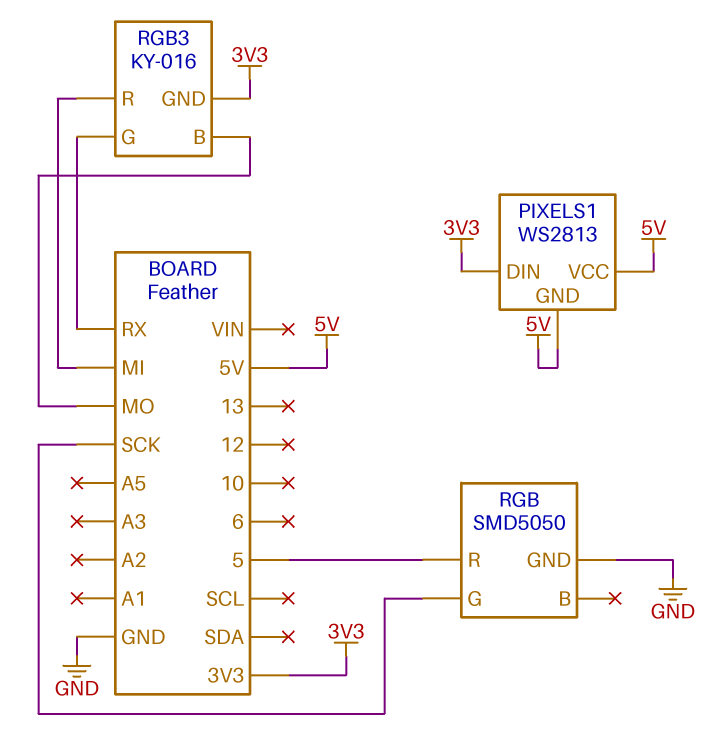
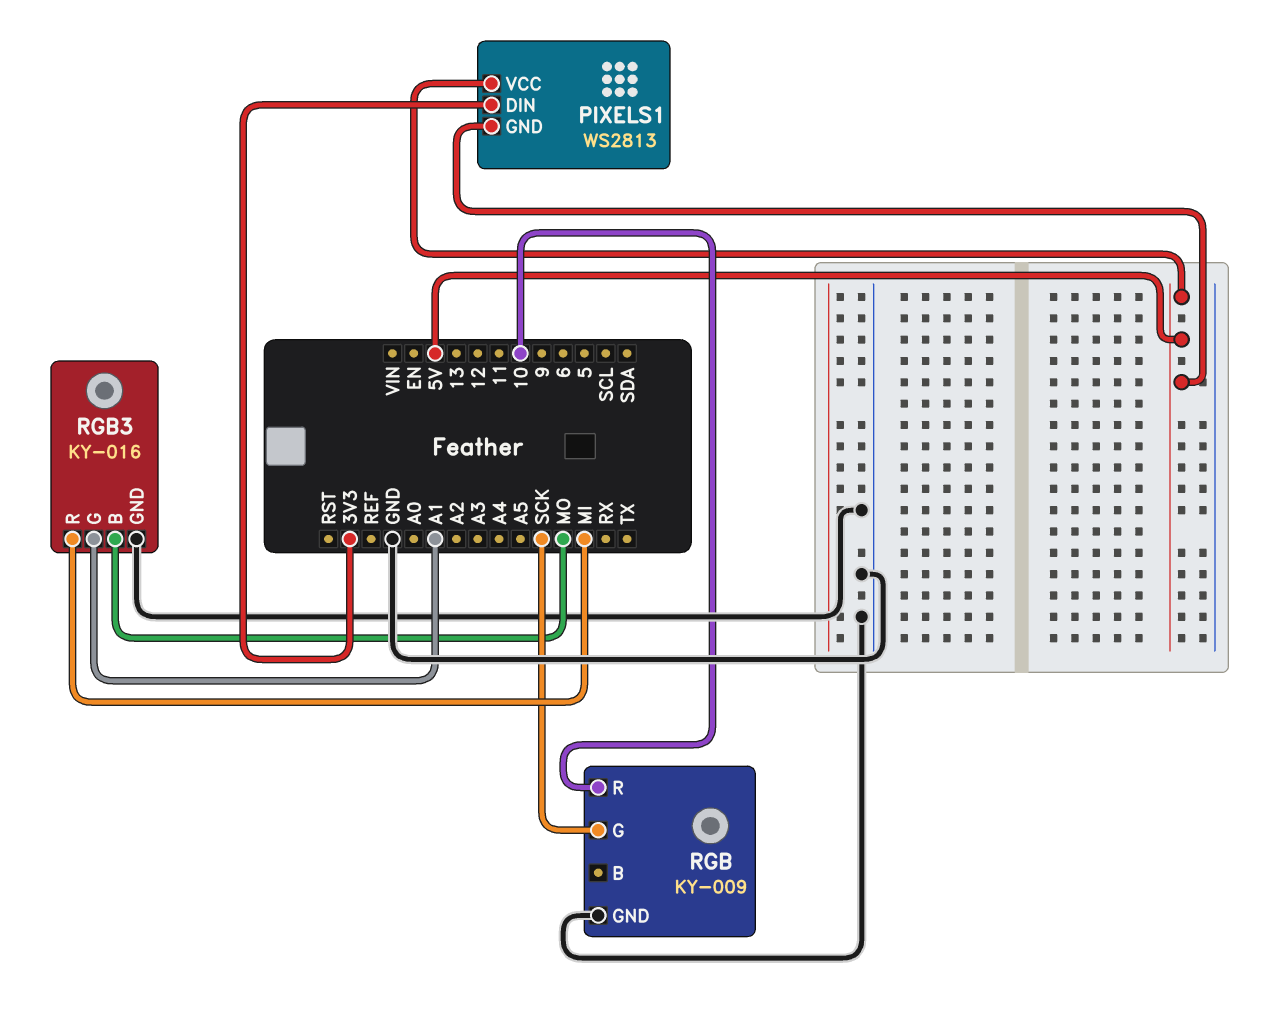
RGB: SMD5050 -> KY-009
RGB pin R: 5 -> 10
RGB3 pin G: RX -> A1
RGB3 pin GND: 3V3 -> GND

